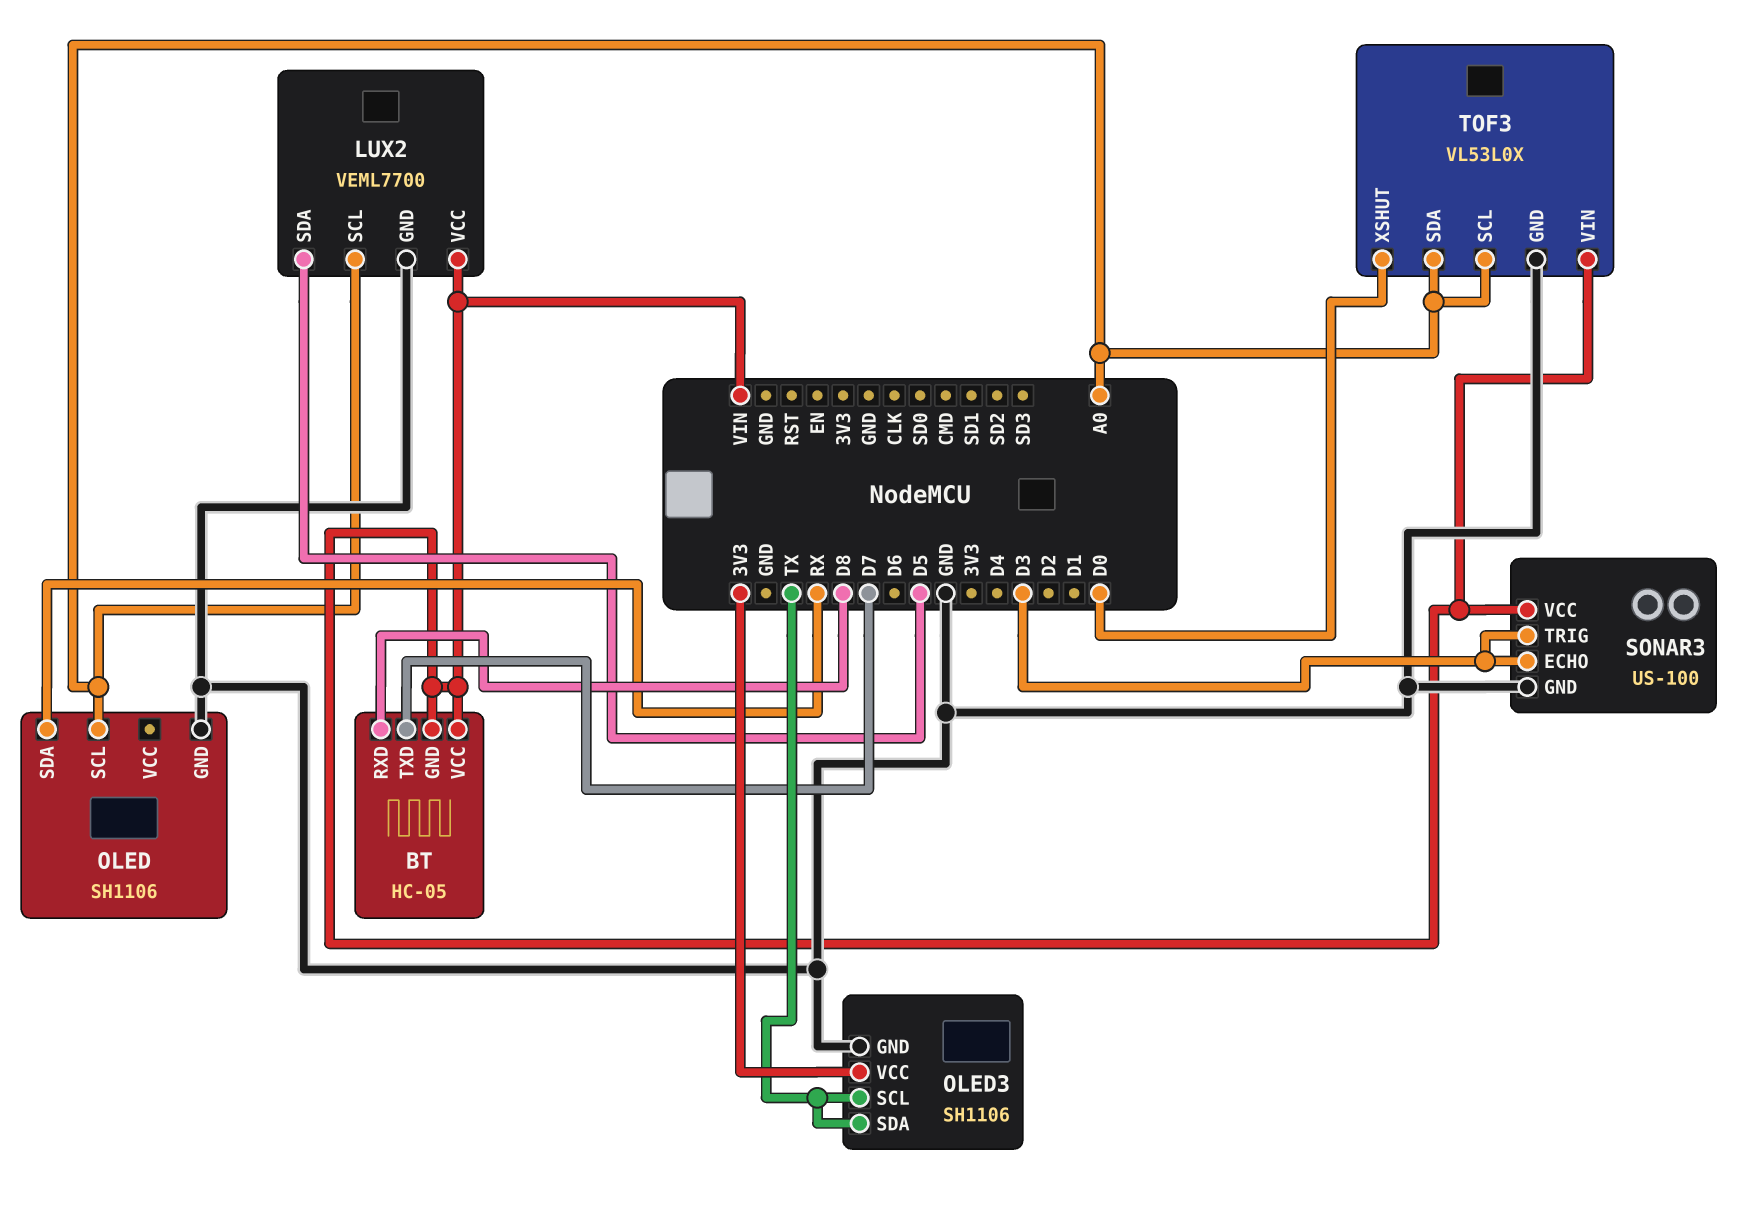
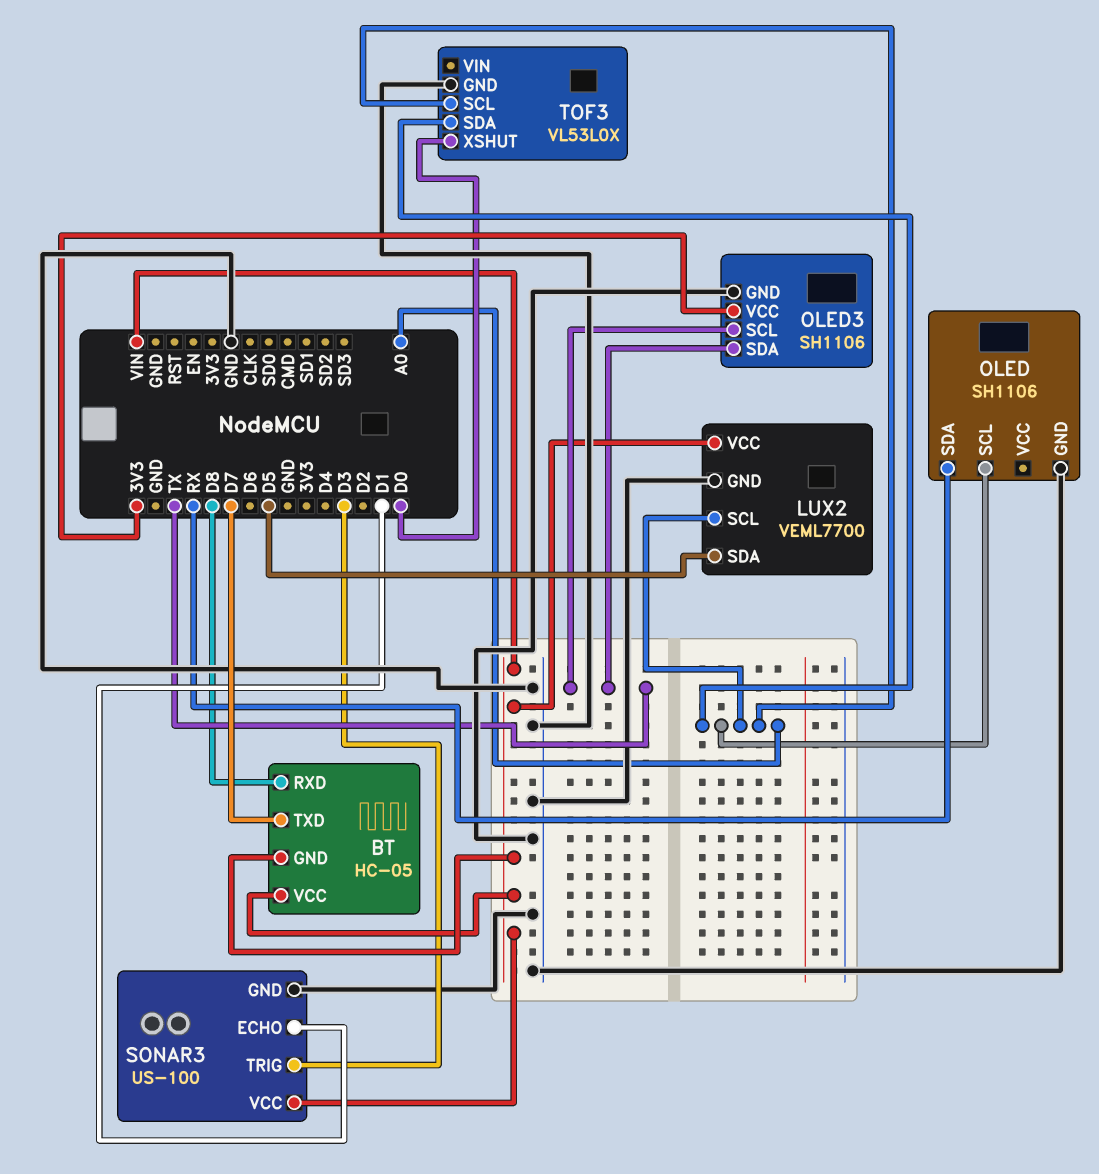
SONAR3 pin ECHO: D3 -> D1
TOF3 pin VIN: VIN -> none

